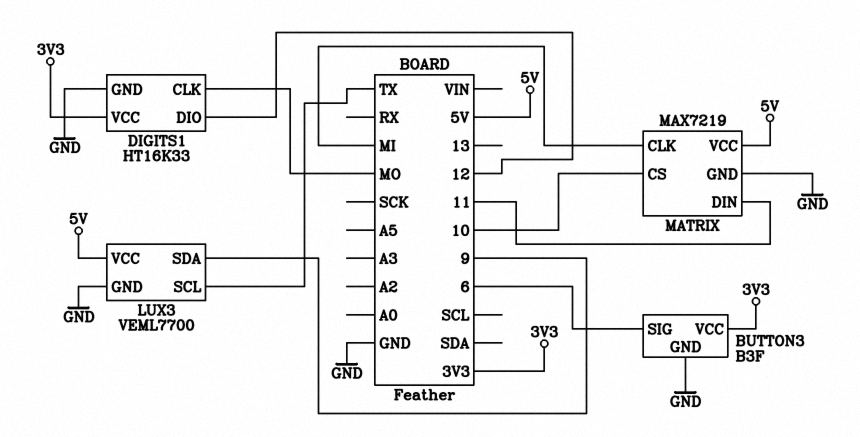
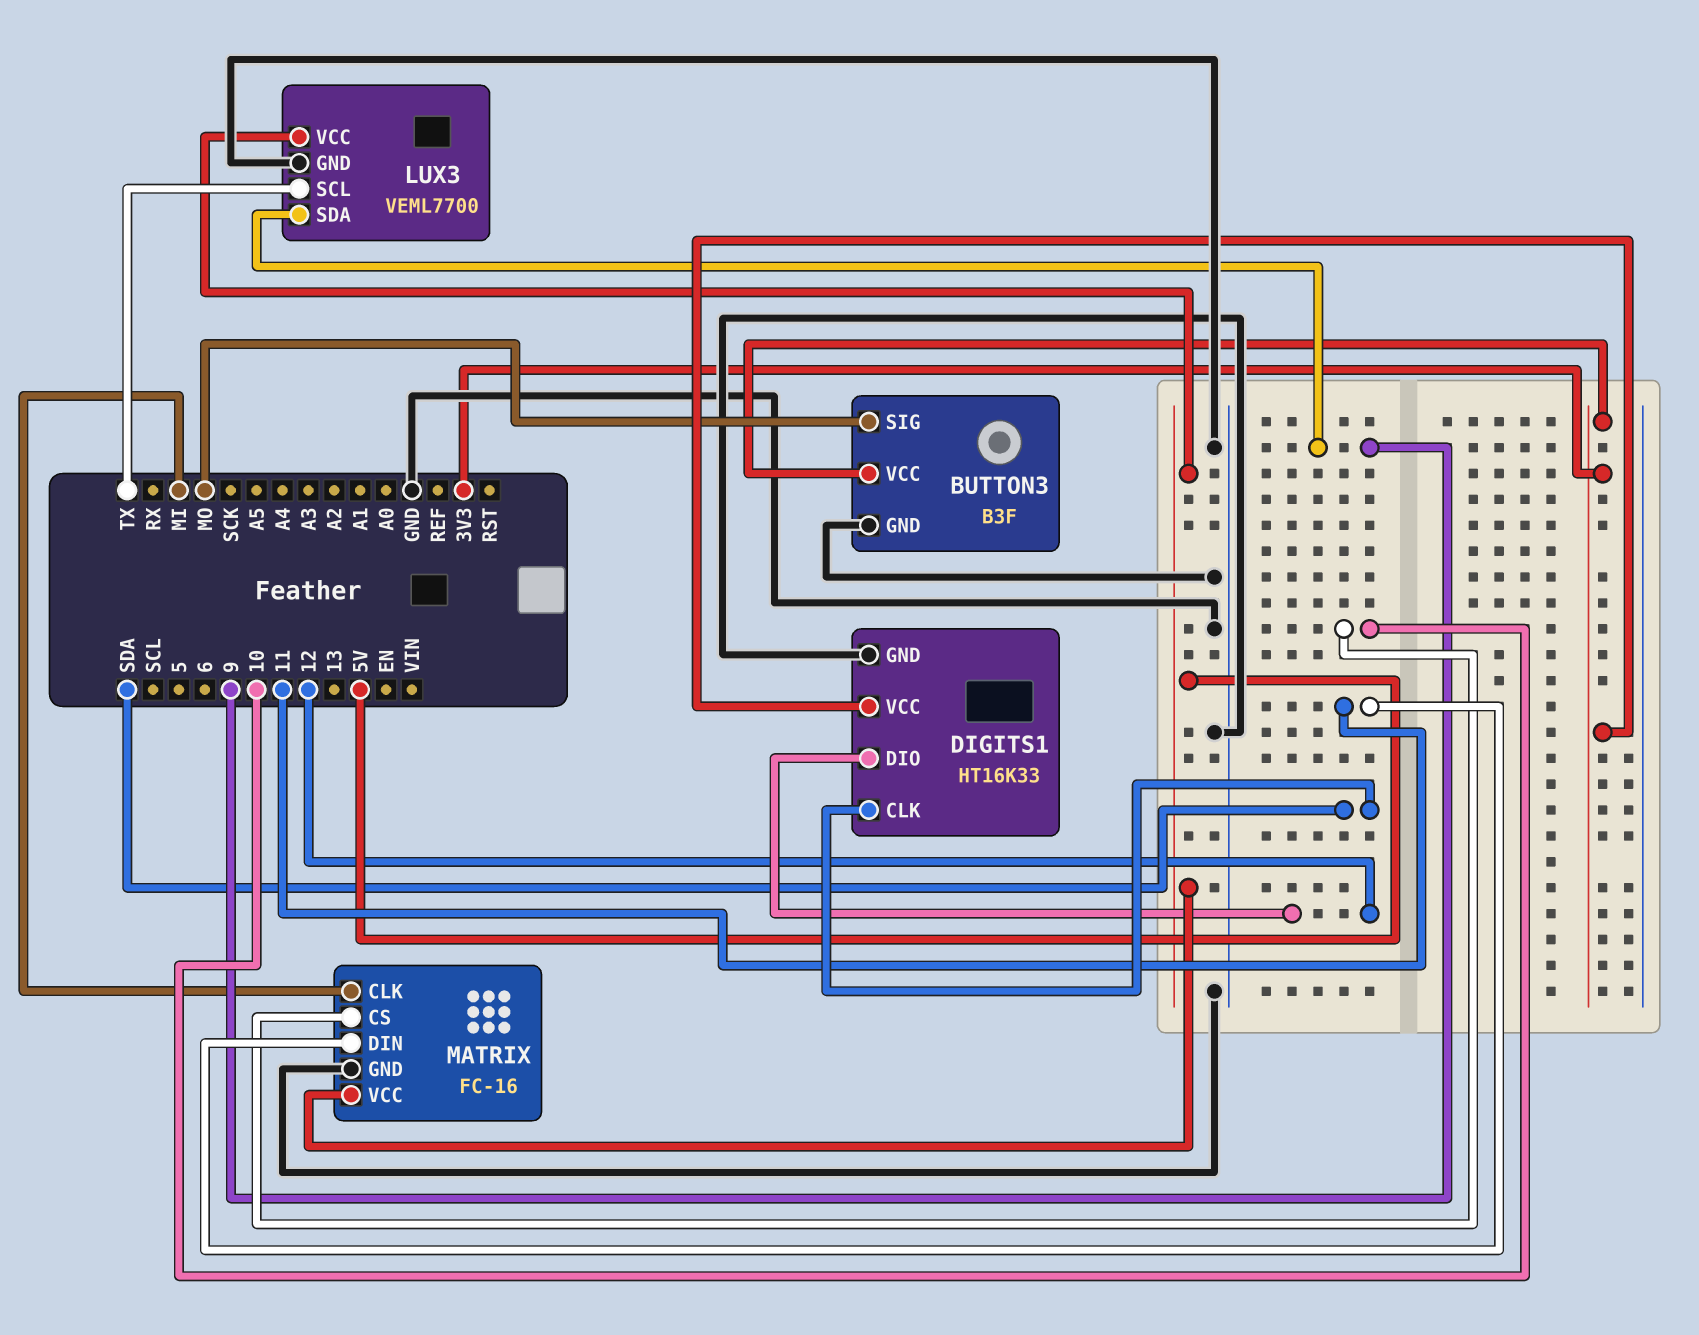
BUTTON3 pin SIG: 6 -> MO
DIGITS1 pin CLK: MO -> SDA
MATRIX: MAX7219 -> FC-16

